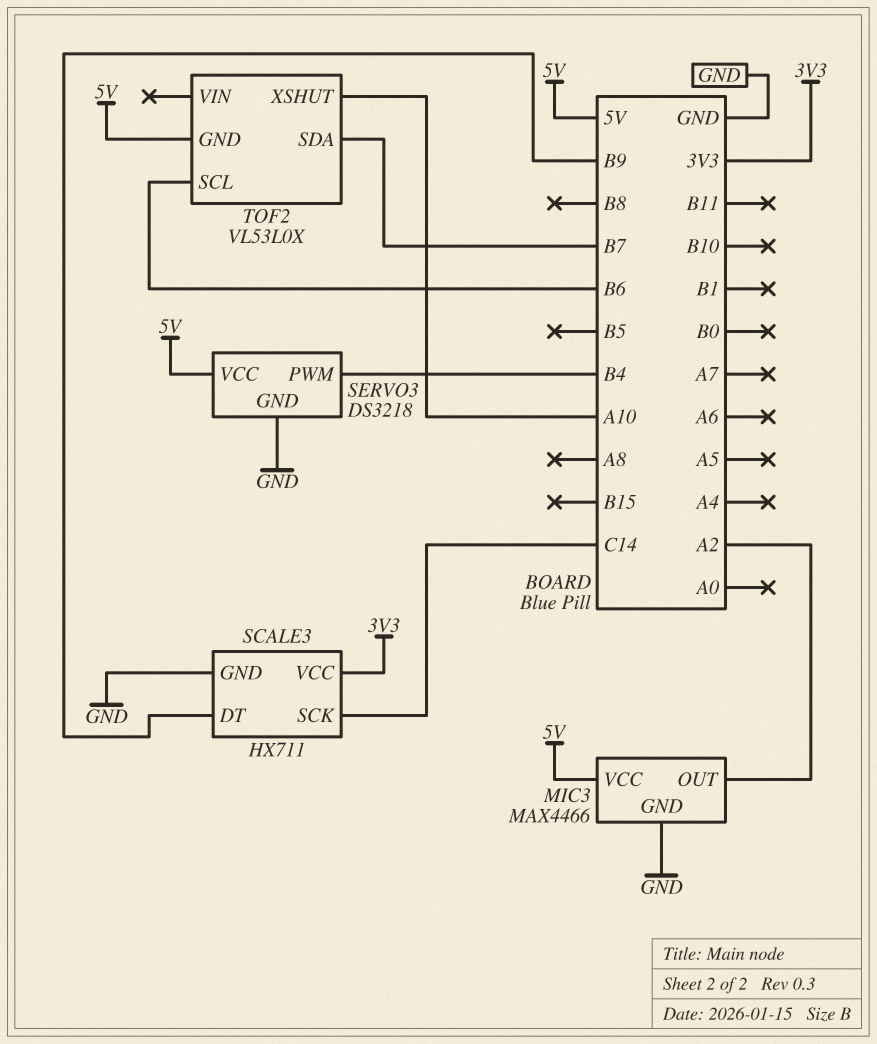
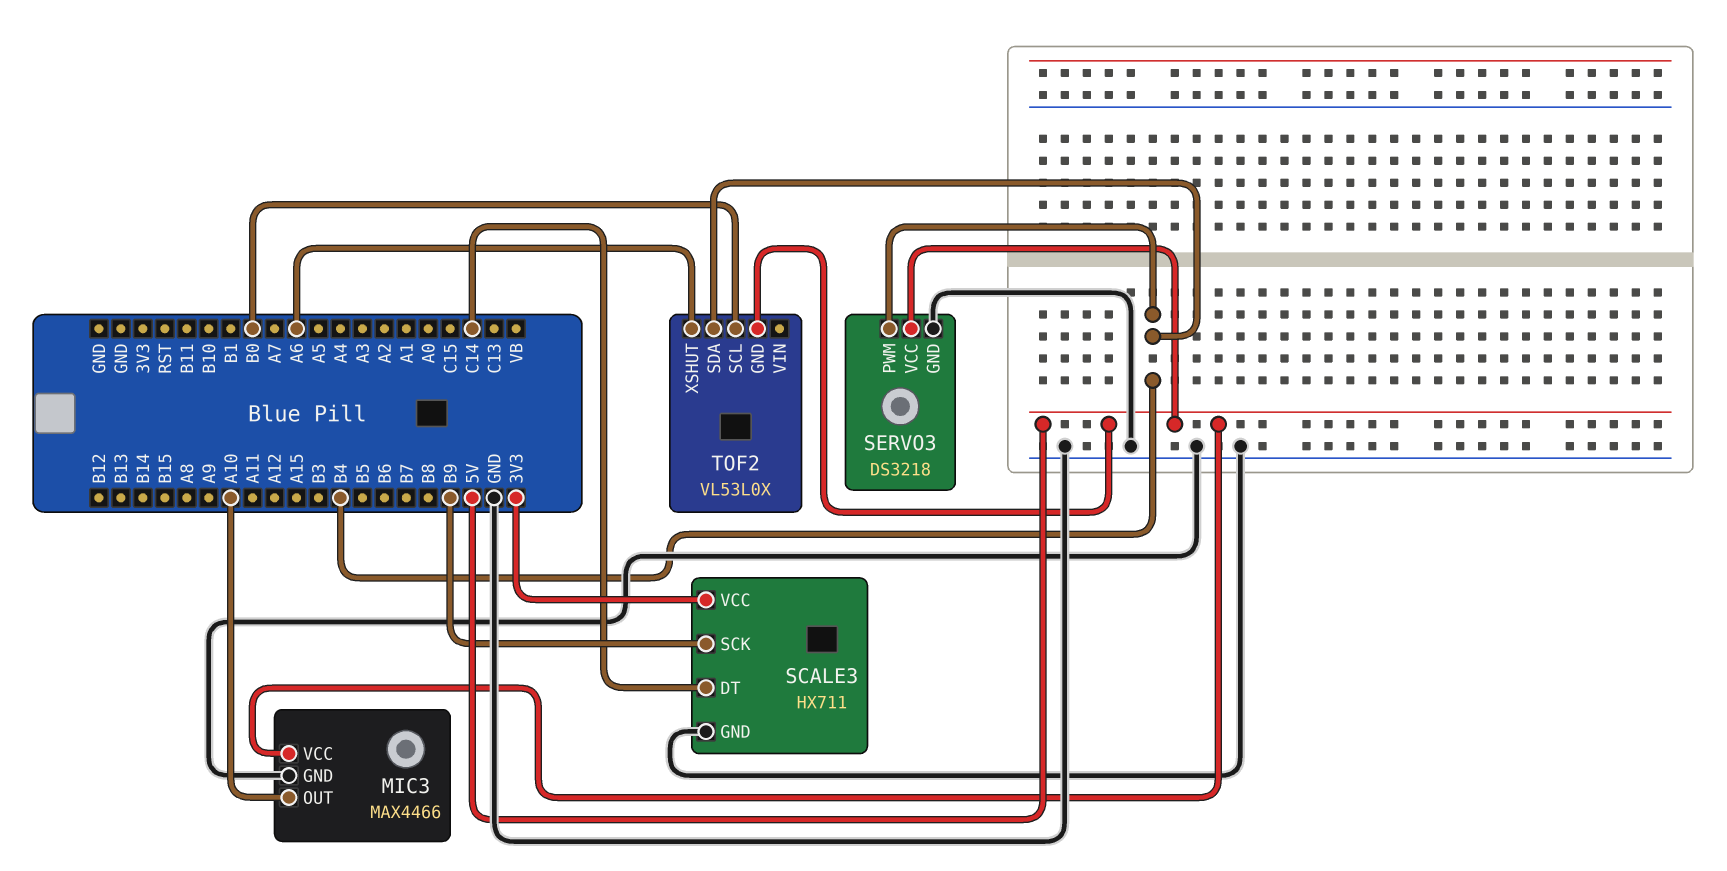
MIC3 pin OUT: A2 -> A10
SCALE3 pin DT: B9 -> C14
SCALE3 pin SCK: C14 -> B9
TOF2 pin SCL: B6 -> B0
TOF2 pin SDA: B7 -> B4
TOF2 pin XSHUT: A10 -> A6

